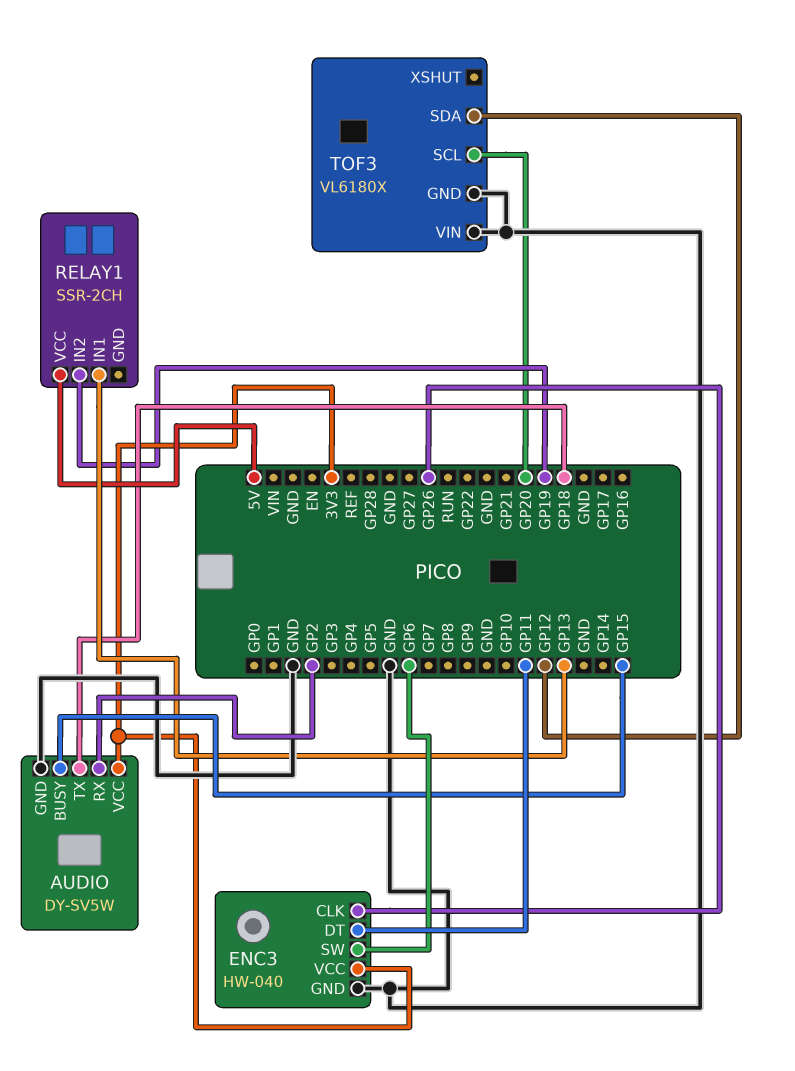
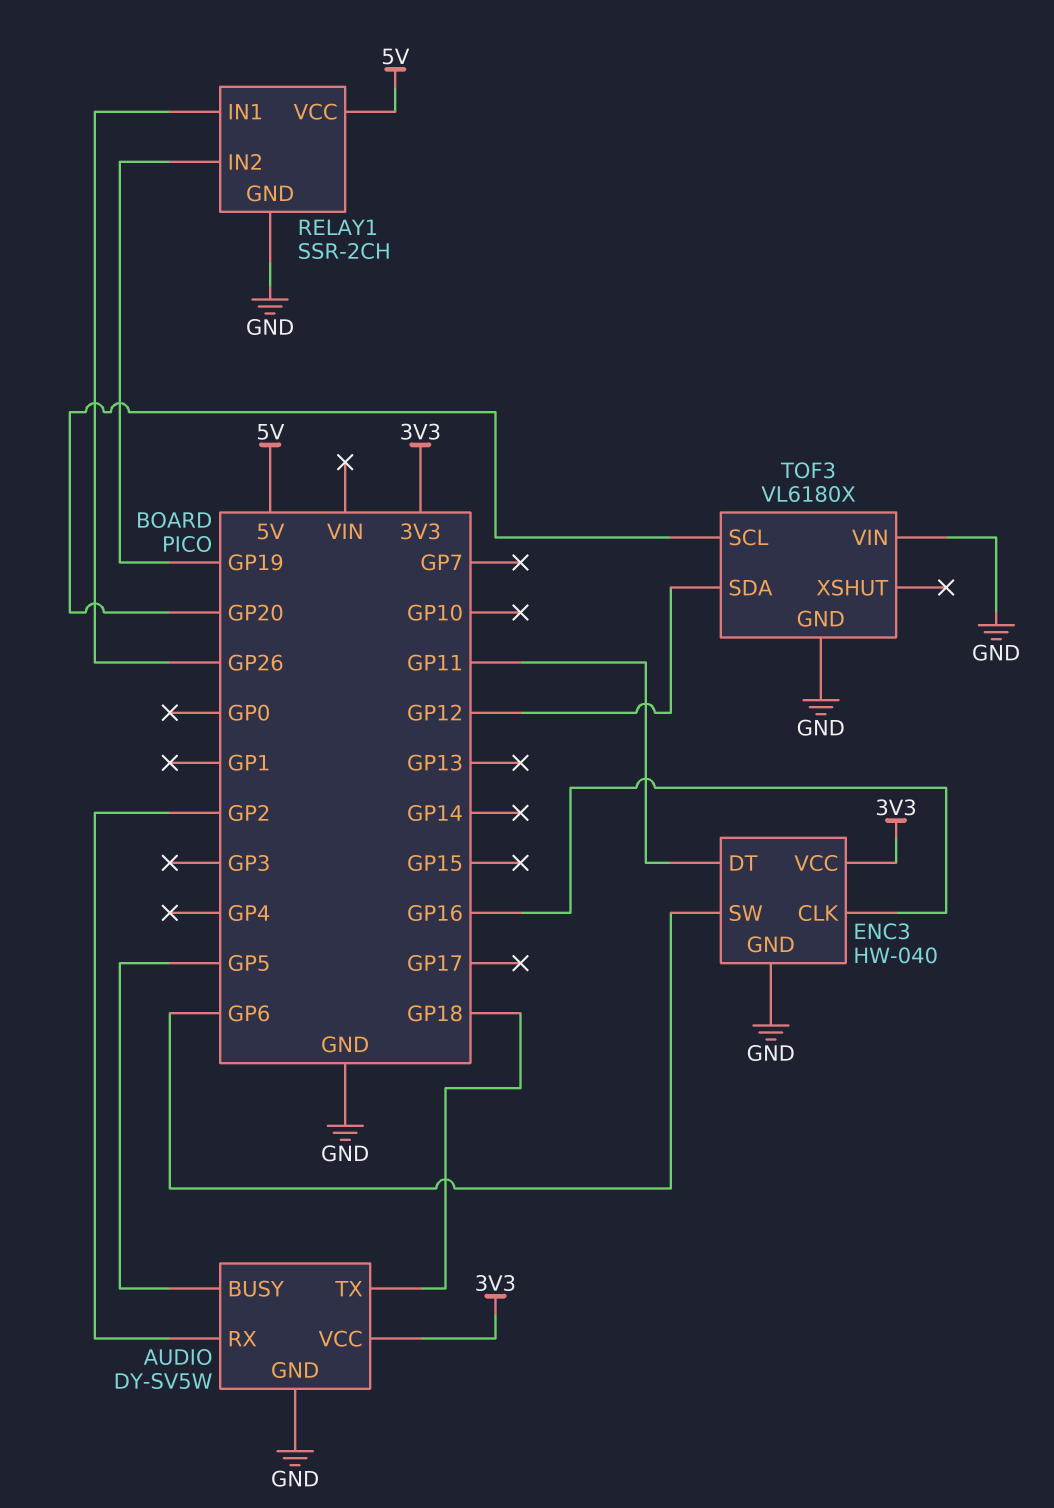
AUDIO pin BUSY: GP15 -> GP5
ENC3 pin CLK: GP26 -> GP16
RELAY1 pin GND: none -> GND
RELAY1 pin IN1: GP13 -> GP26

